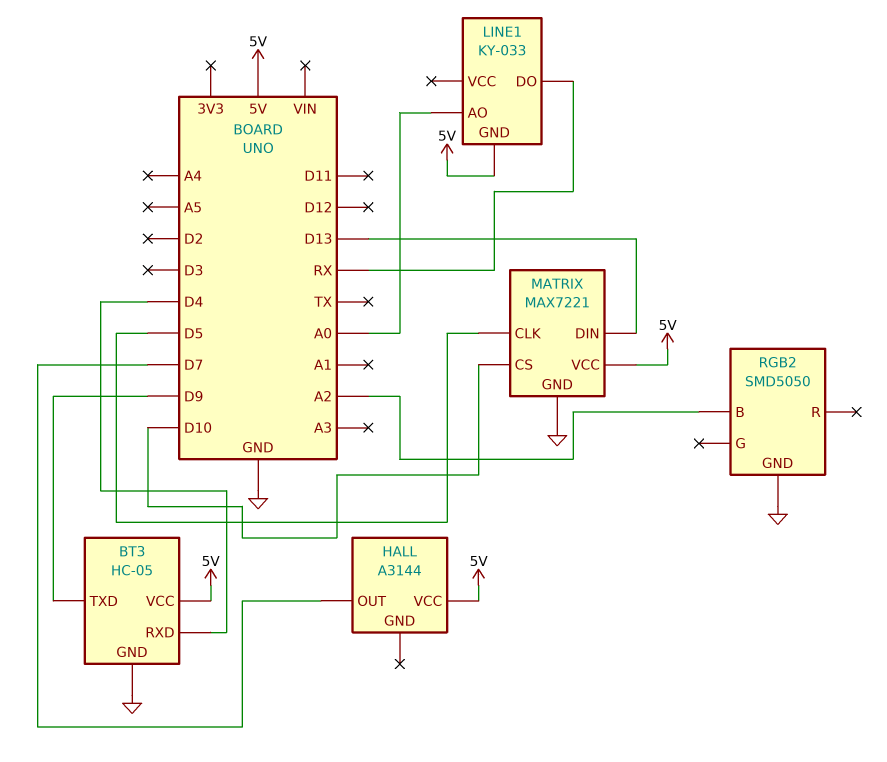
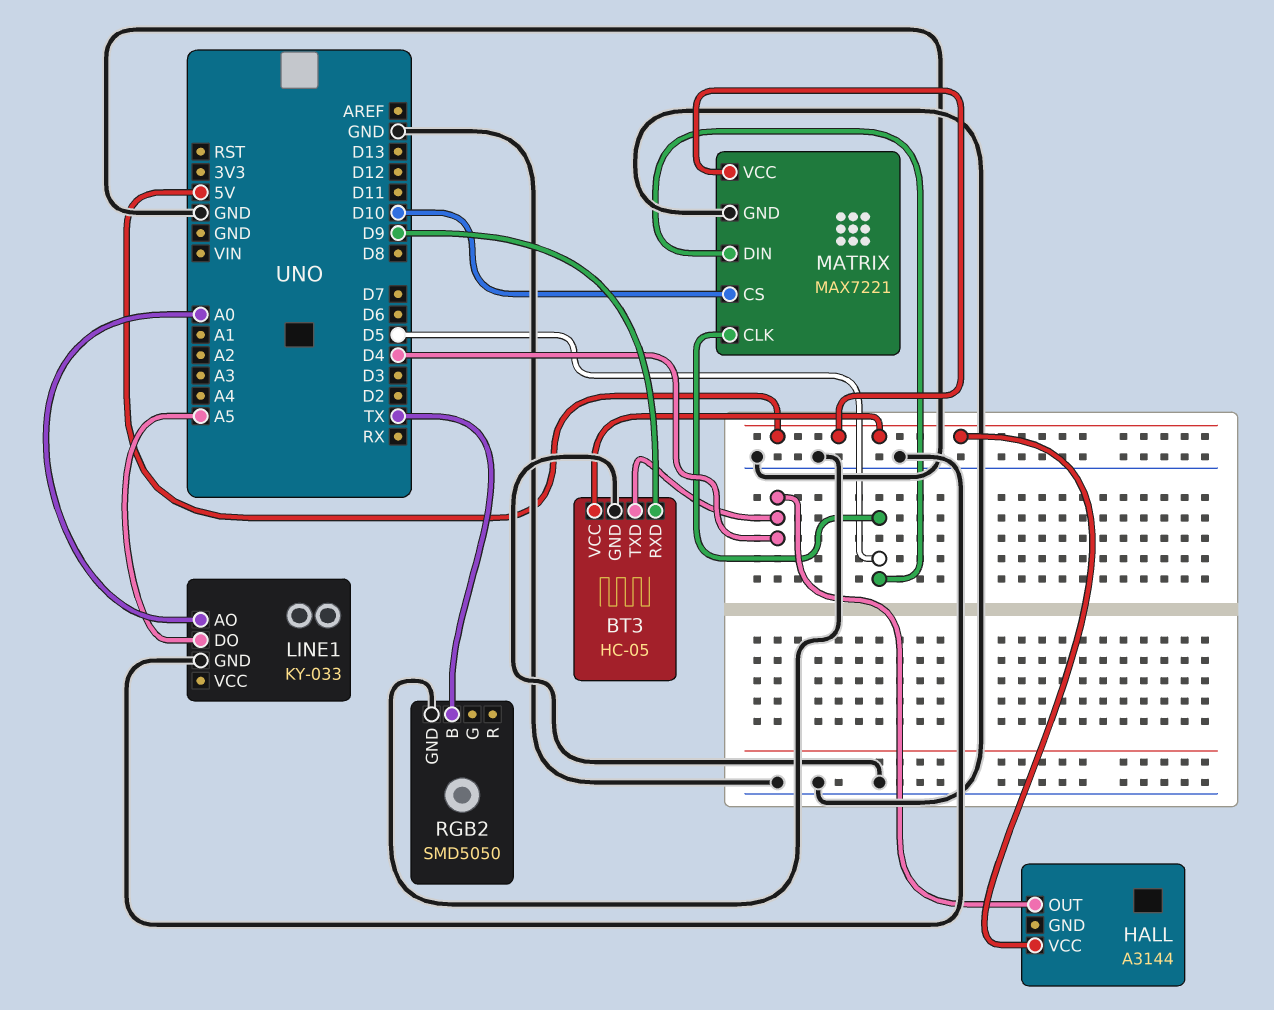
BT3 pin RXD: D4 -> D9
BT3 pin TXD: D9 -> D4
HALL pin OUT: D7 -> D4
LINE1 pin DO: RX -> A5
LINE1 pin GND: 5V -> GND
MATRIX pin DIN: D13 -> D5
RGB2 pin B: A2 -> TX

